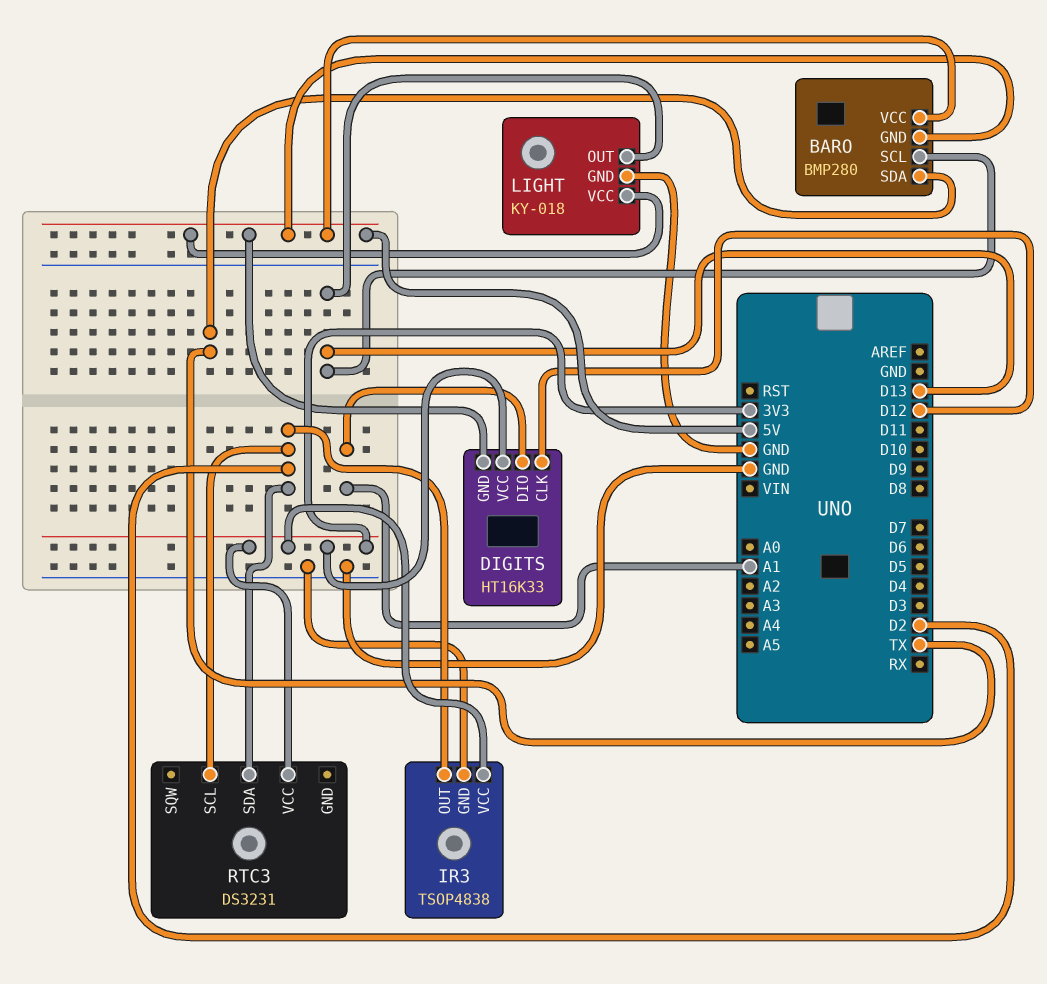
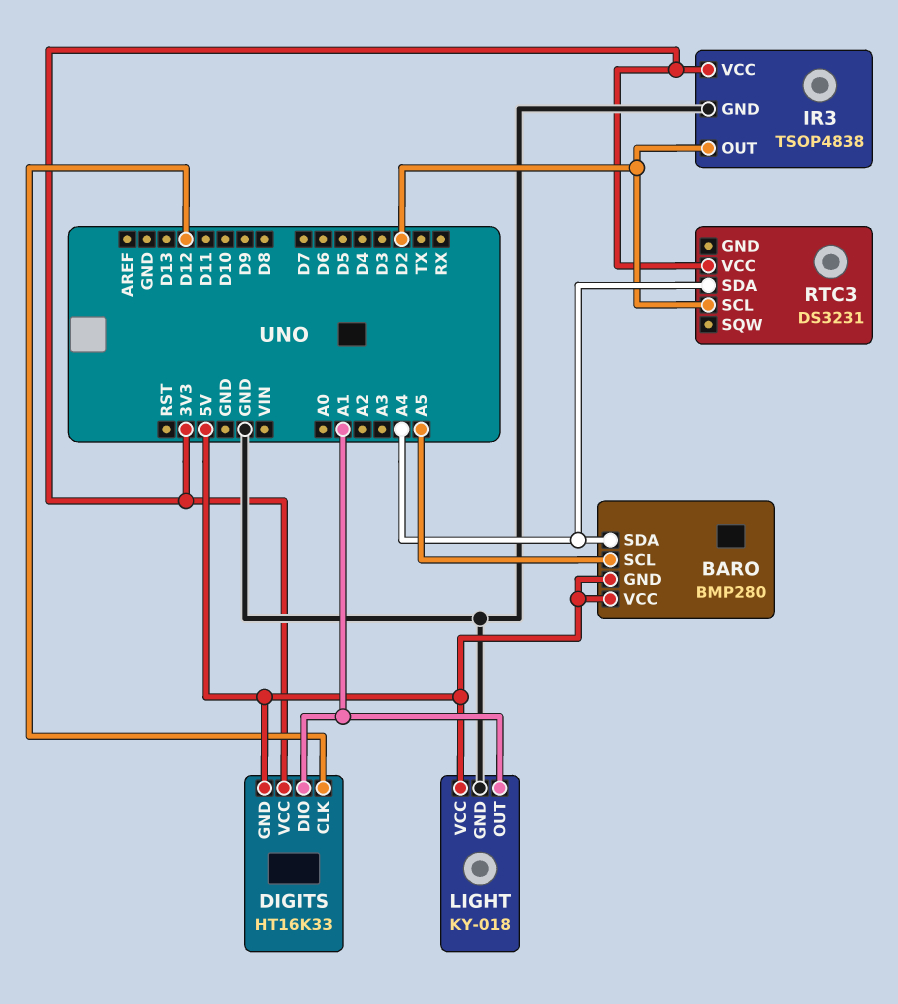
BARO pin SCL: D13 -> A5
BARO pin SDA: TX -> A4
LIGHT pin OUT: D13 -> A1
RTC3 pin SDA: D2 -> A4

